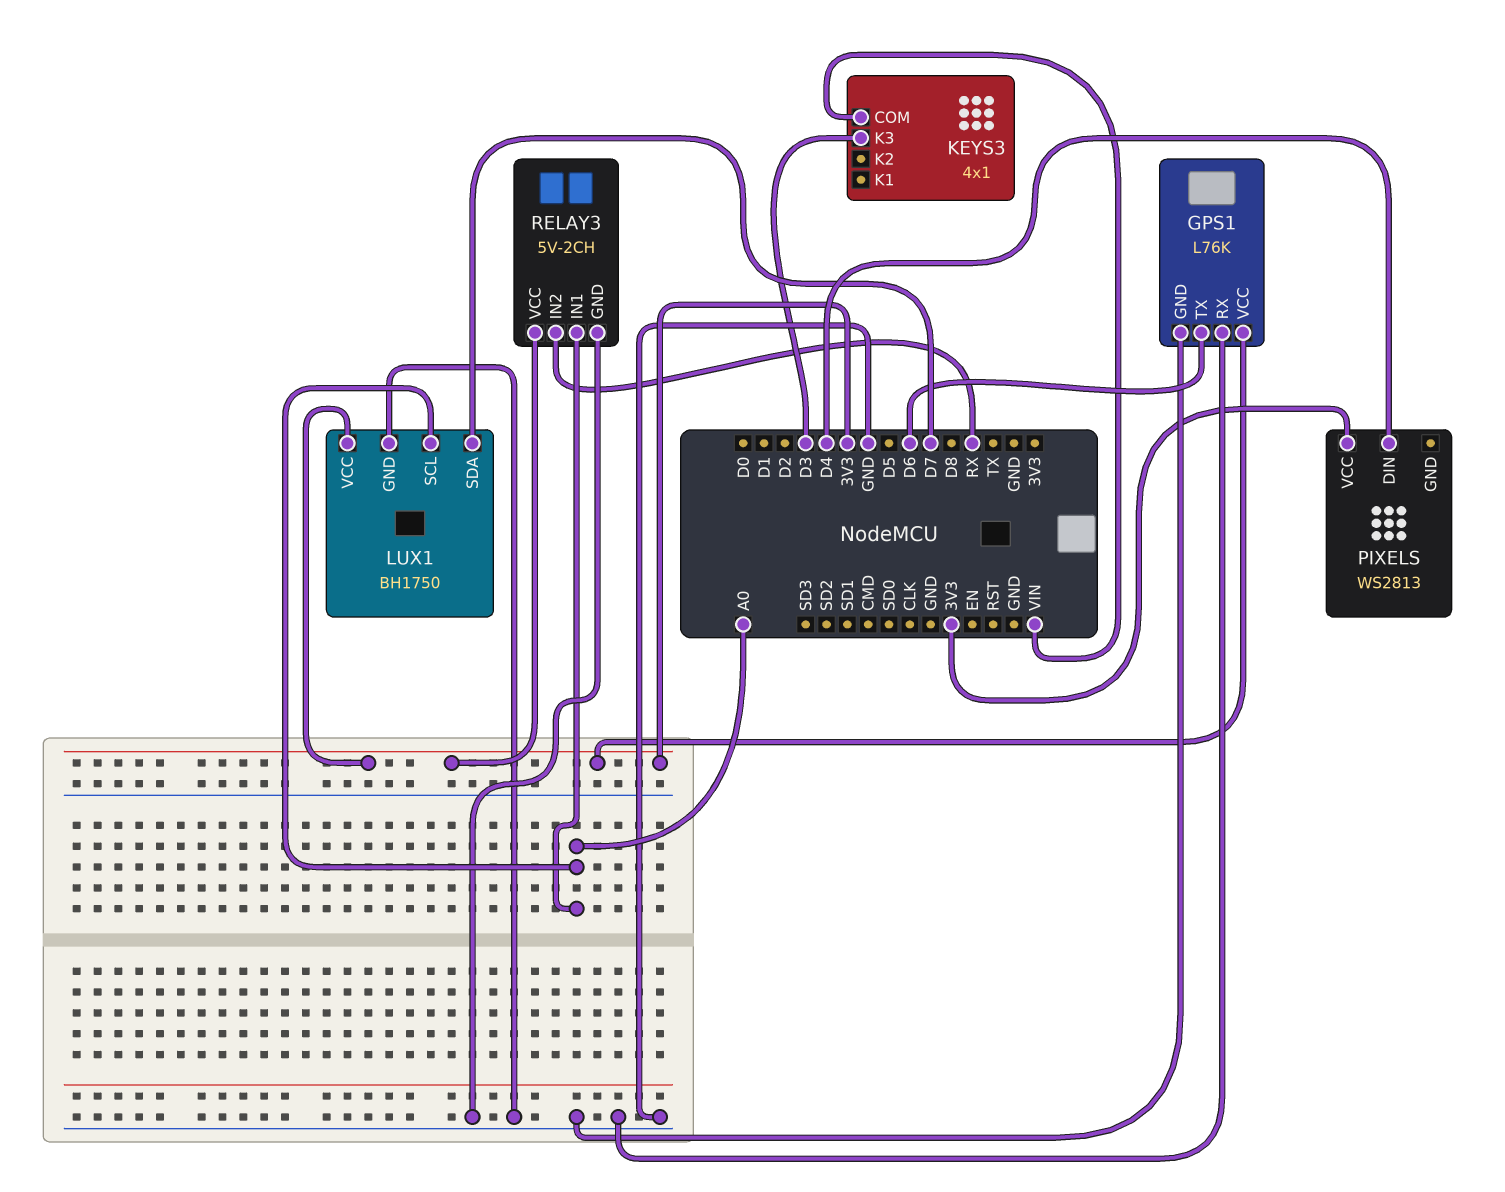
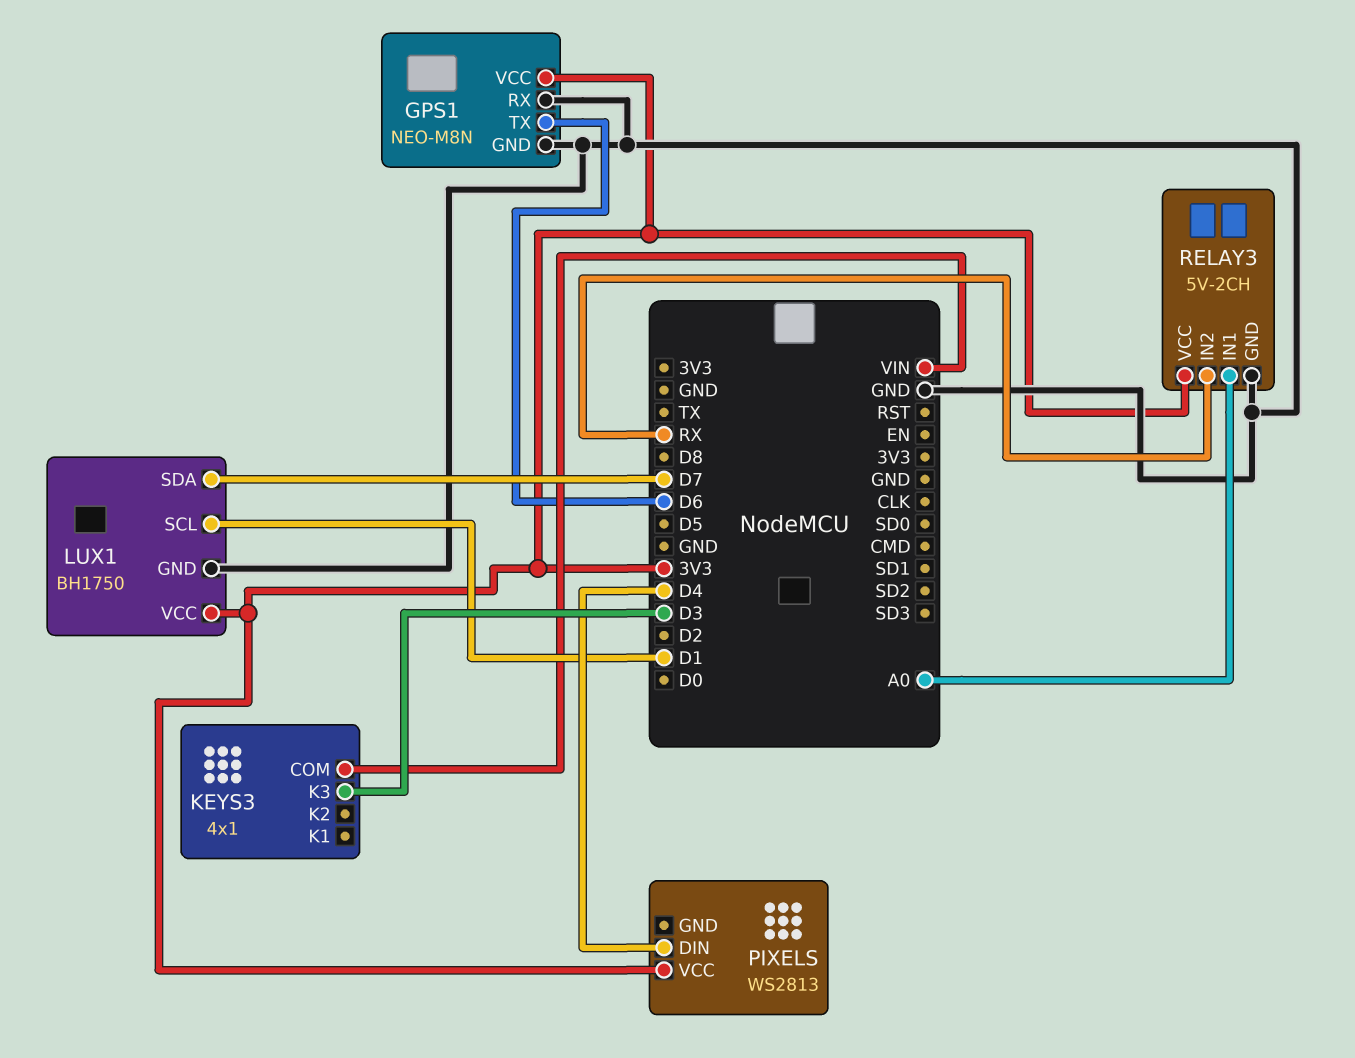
GPS1: L76K -> NEO-M8N
LUX1 pin SCL: A0 -> D1

